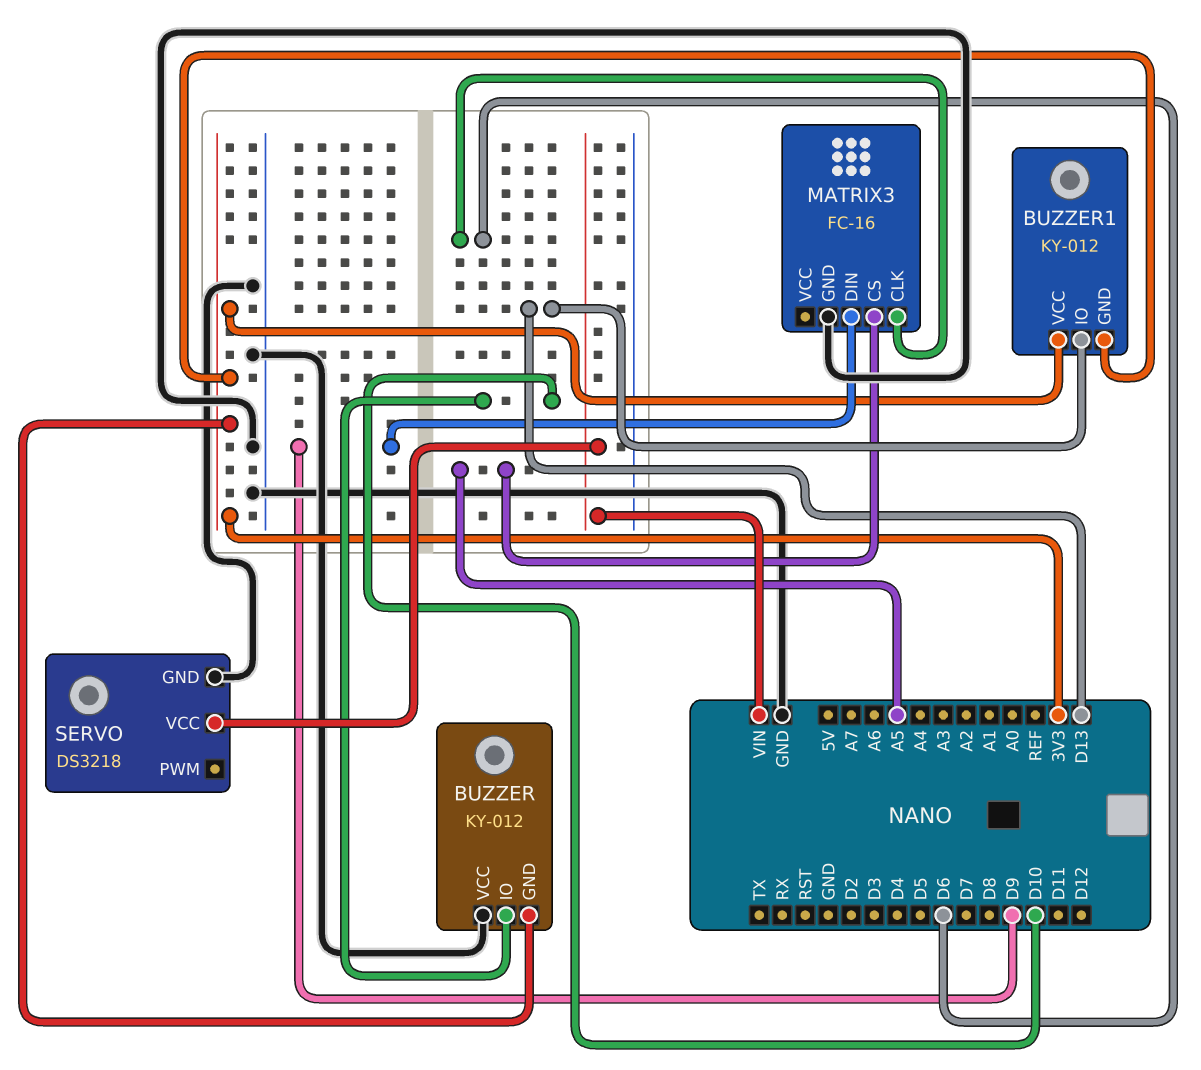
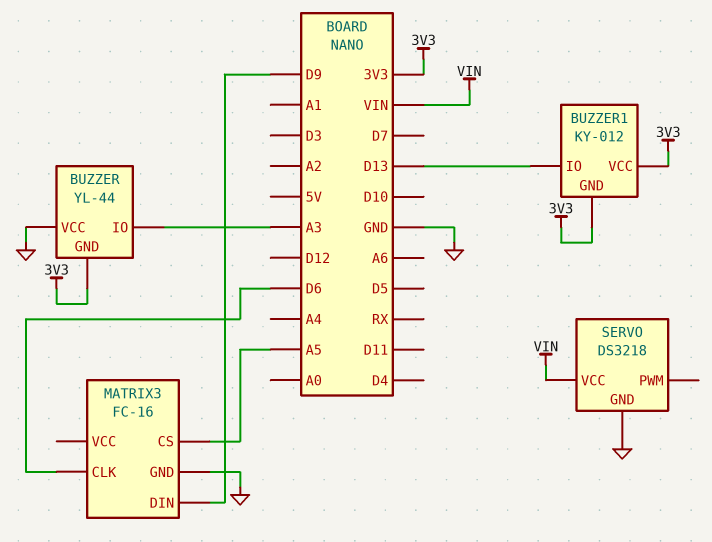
BUZZER: KY-012 -> YL-44
BUZZER pin IO: D10 -> A3

